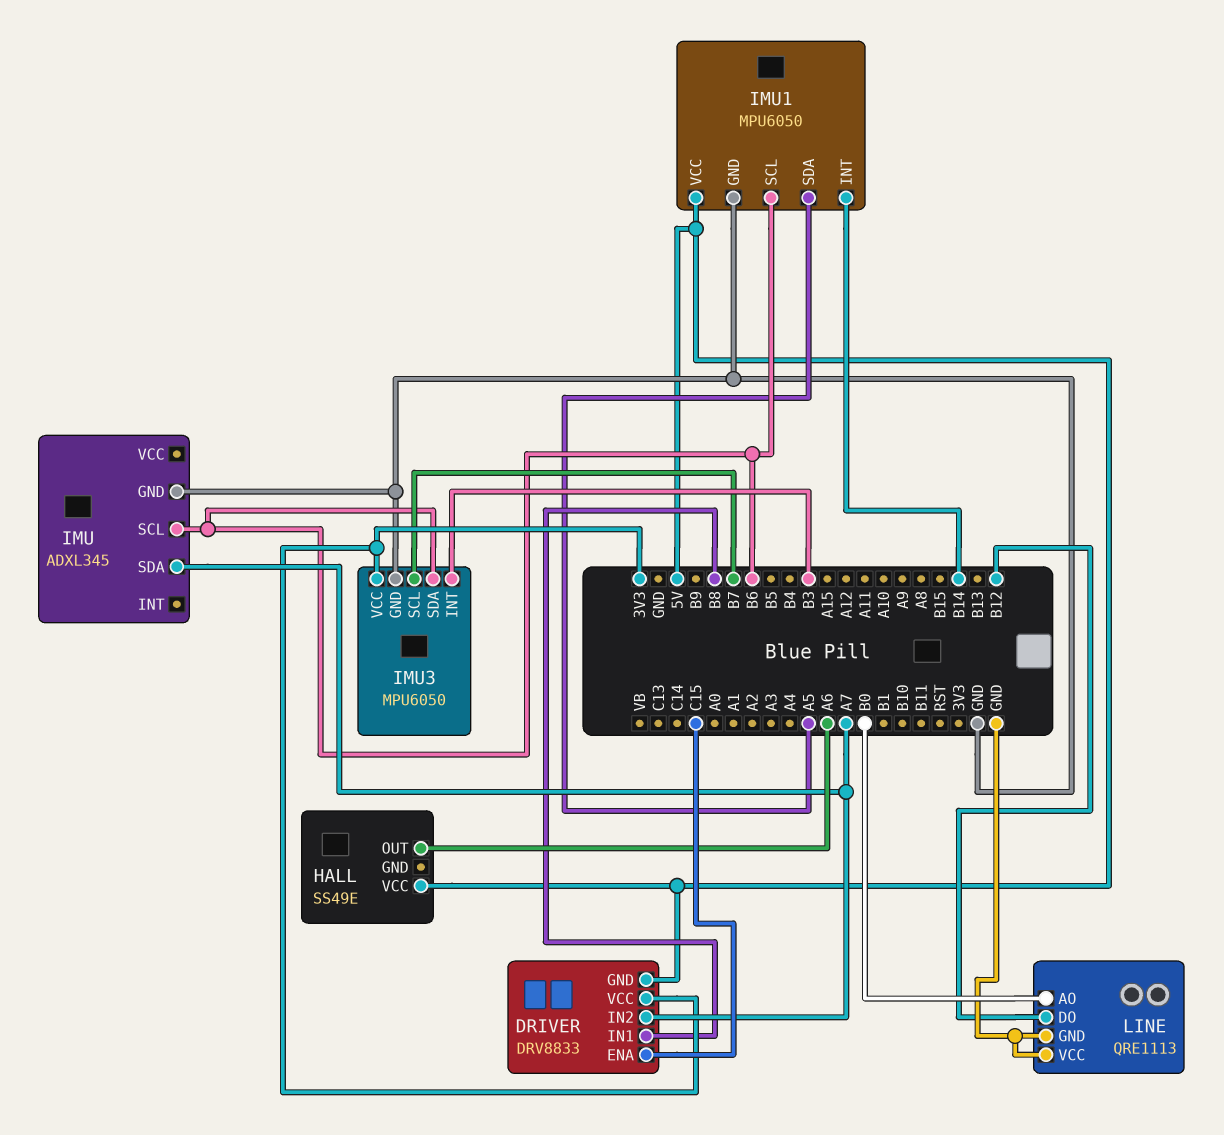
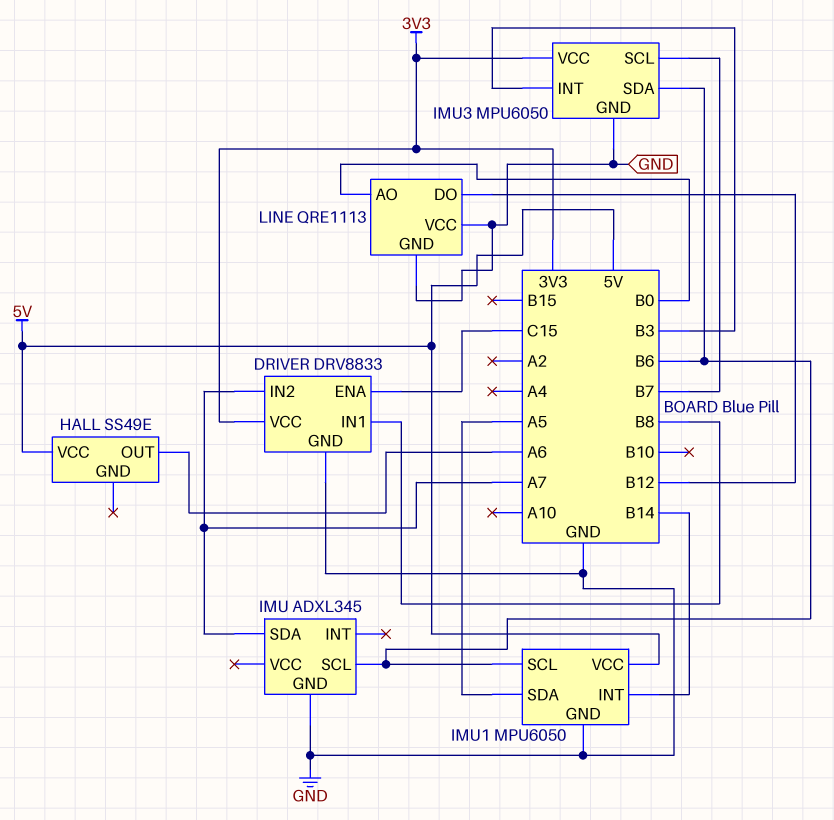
DRIVER pin GND: 5V -> GND

